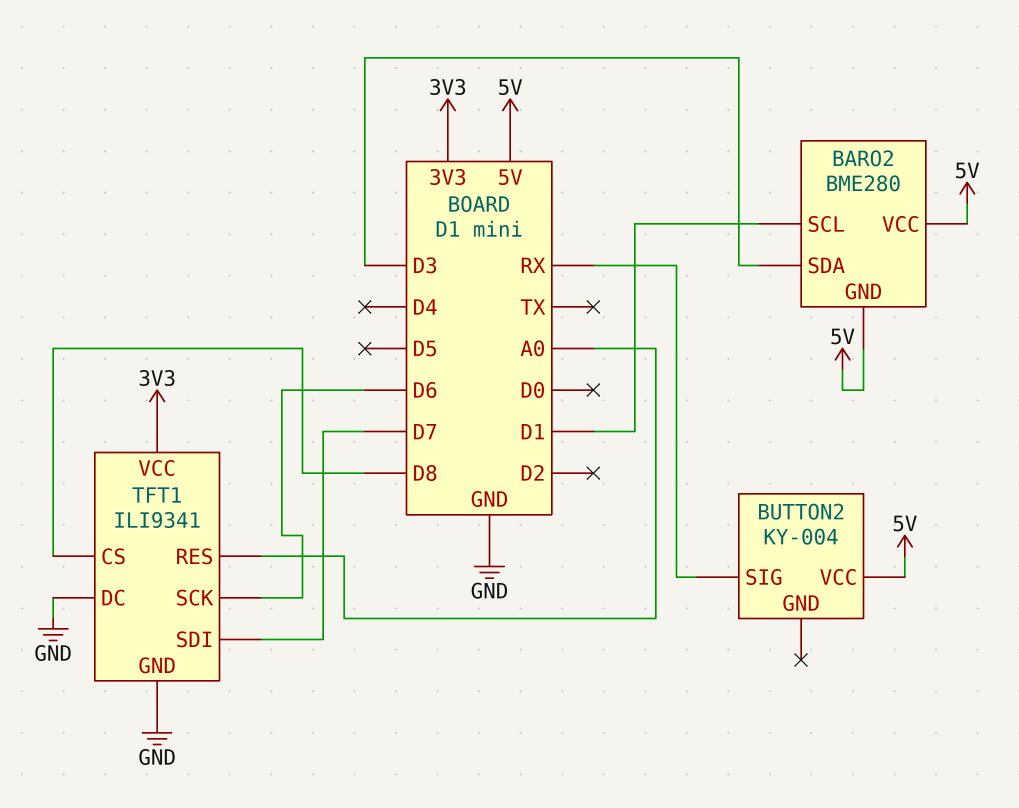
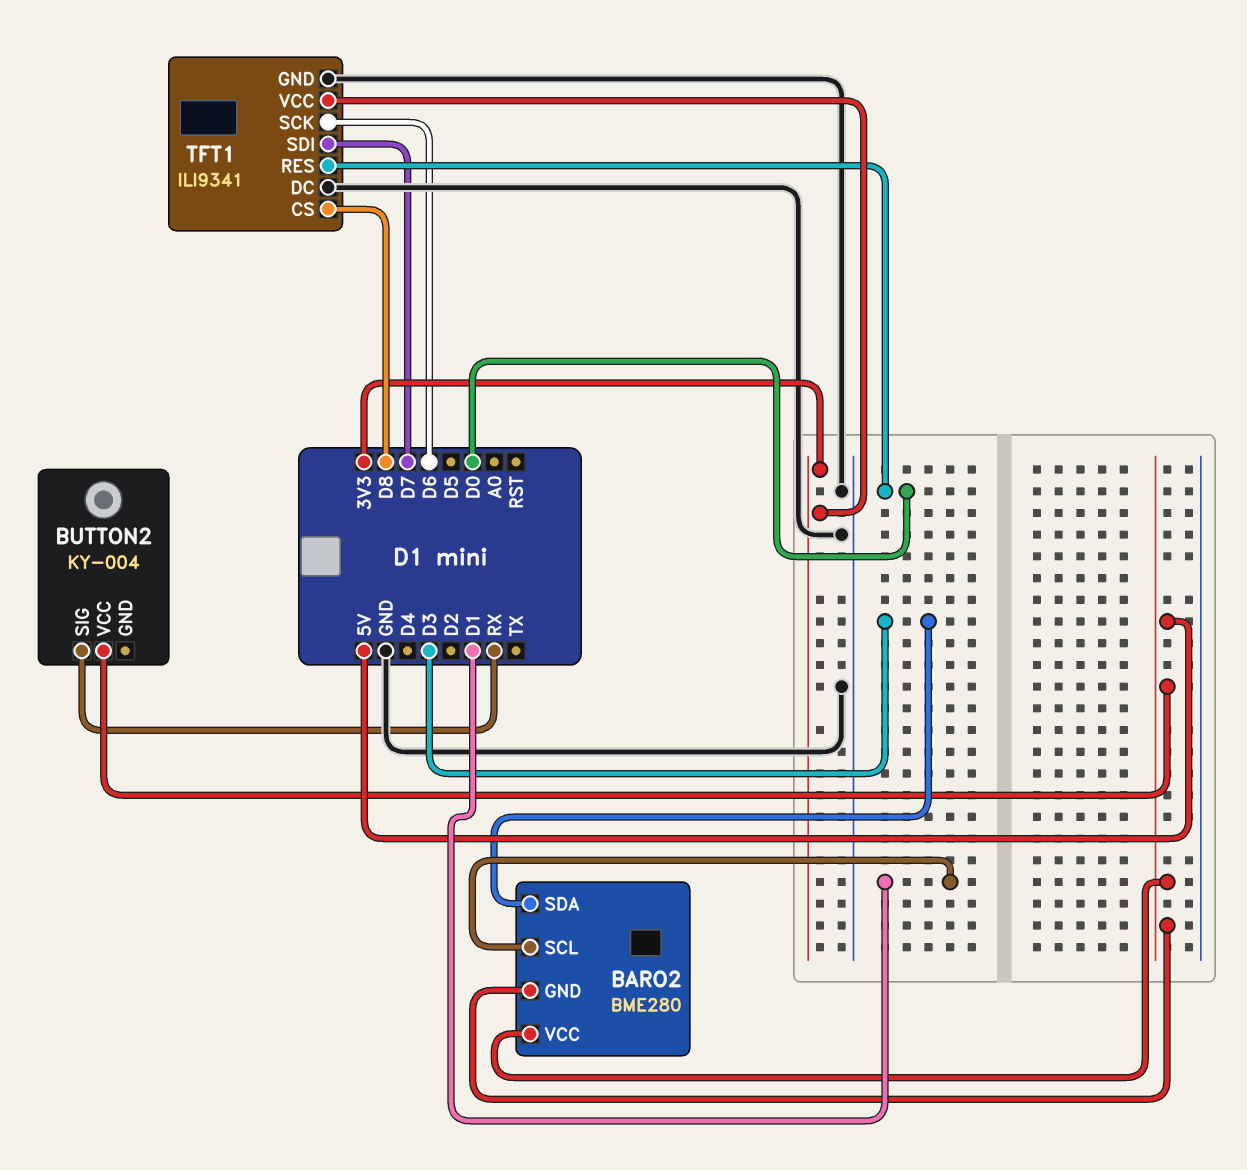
TFT1 pin RES: A0 -> D0

